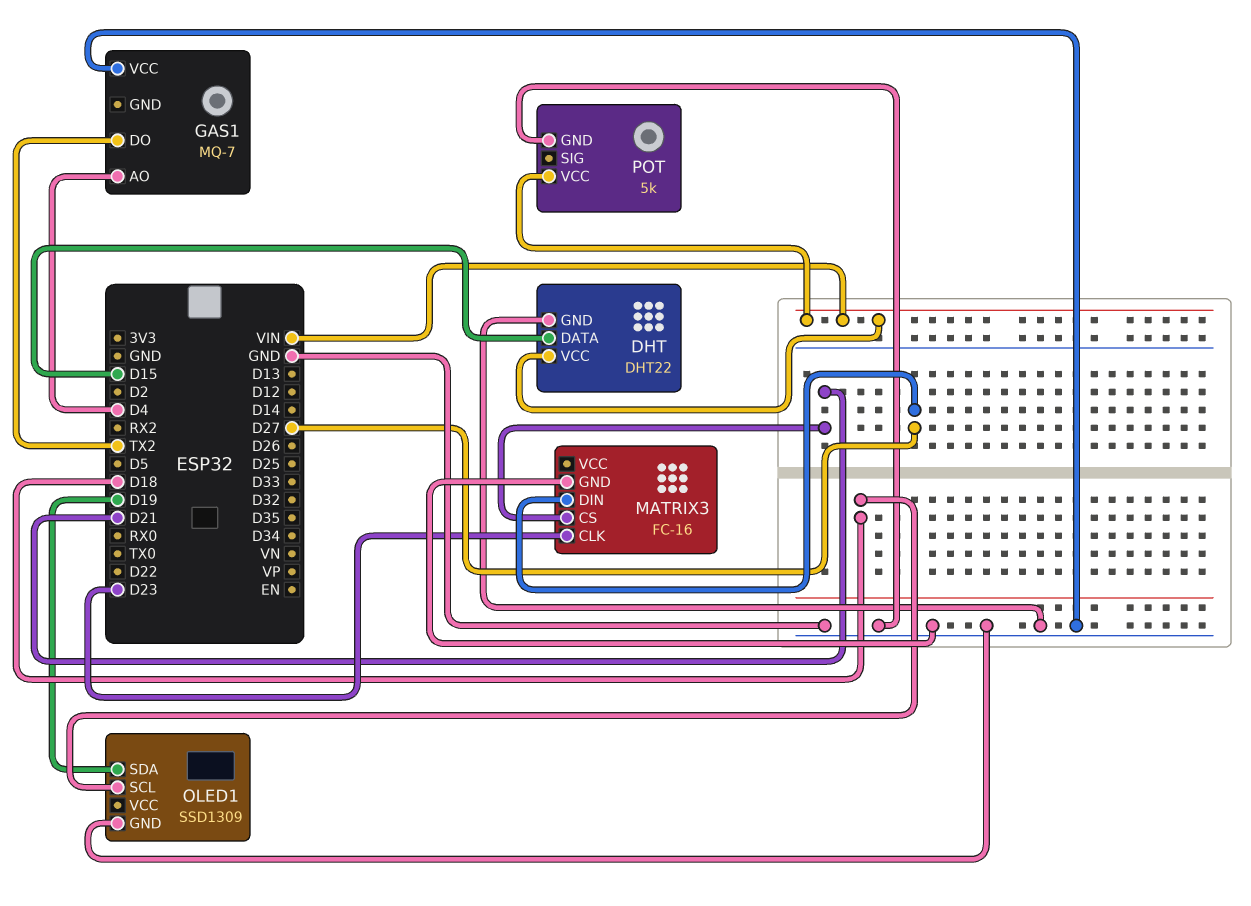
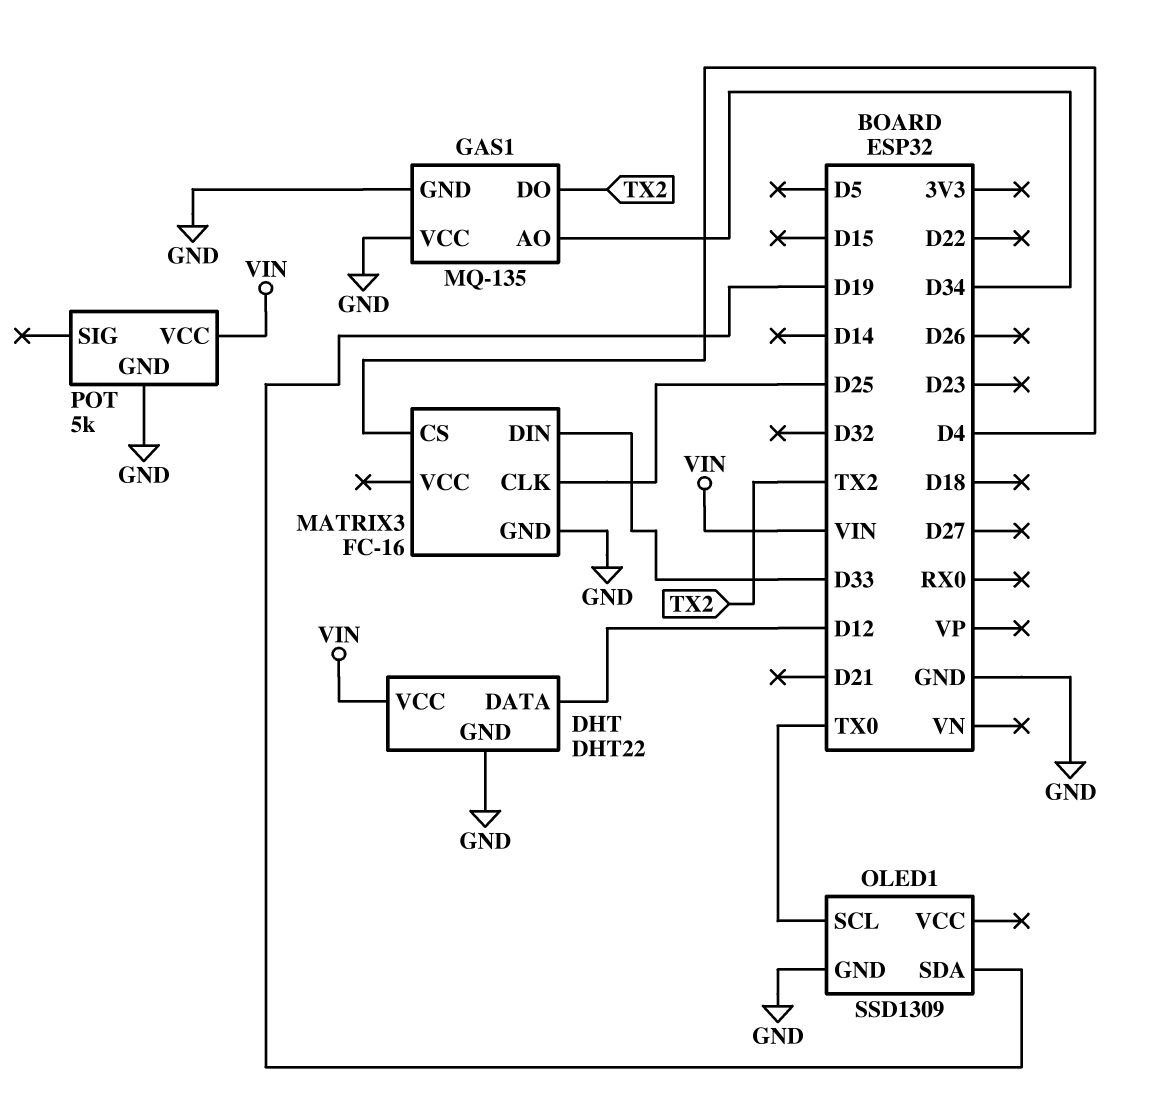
DHT pin DATA: D15 -> D12
GAS1: MQ-7 -> MQ-135
GAS1 pin AO: D4 -> D34
GAS1 pin GND: none -> GND
MATRIX3 pin CLK: D23 -> D25
MATRIX3 pin CS: D21 -> D4
MATRIX3 pin DIN: D27 -> D33
OLED1 pin SCL: D18 -> TX0

